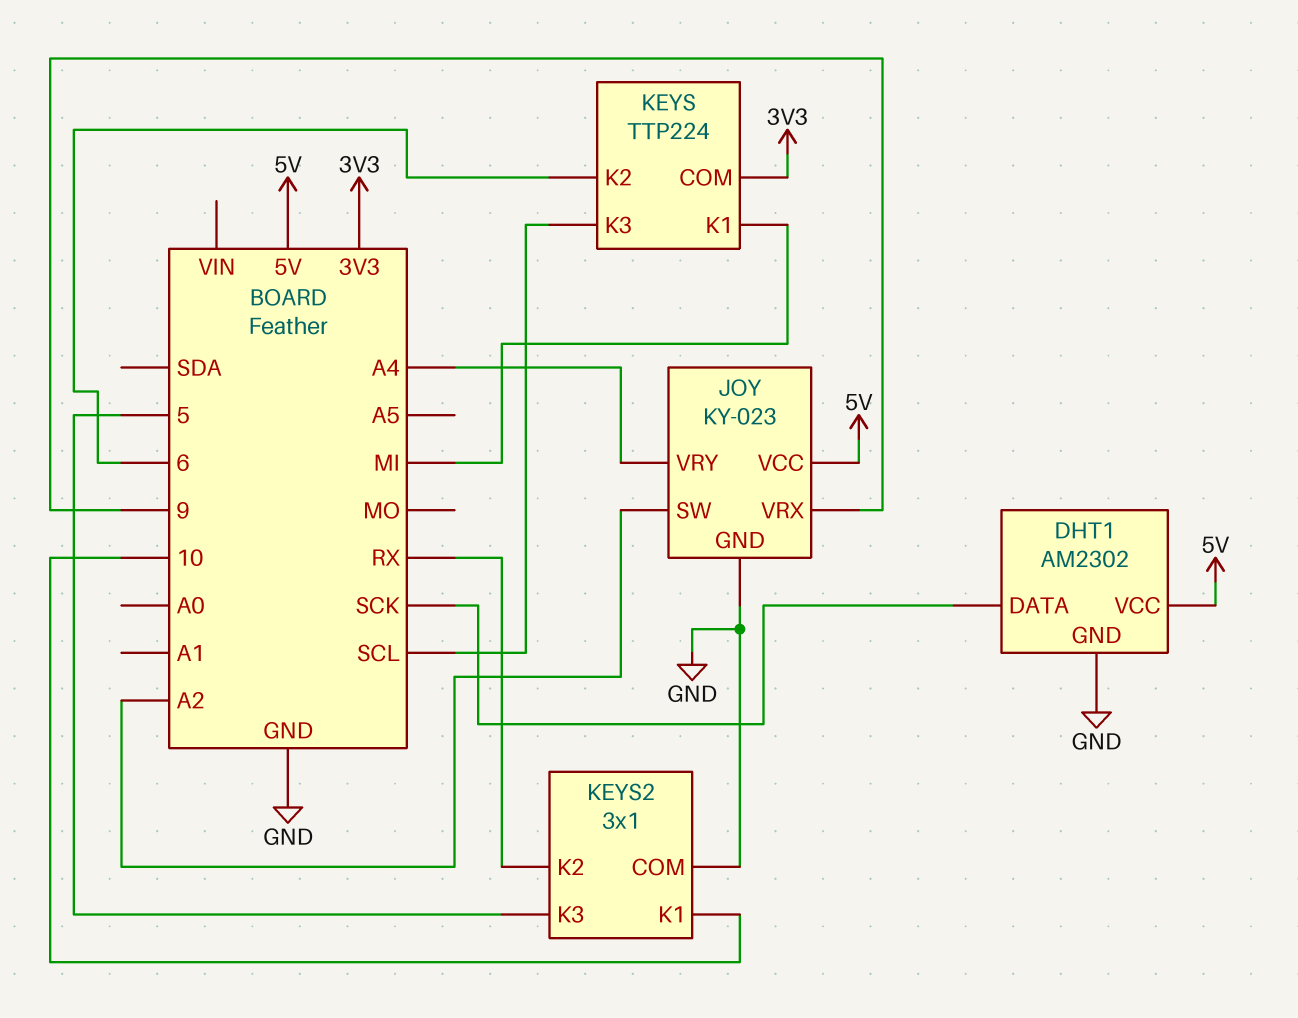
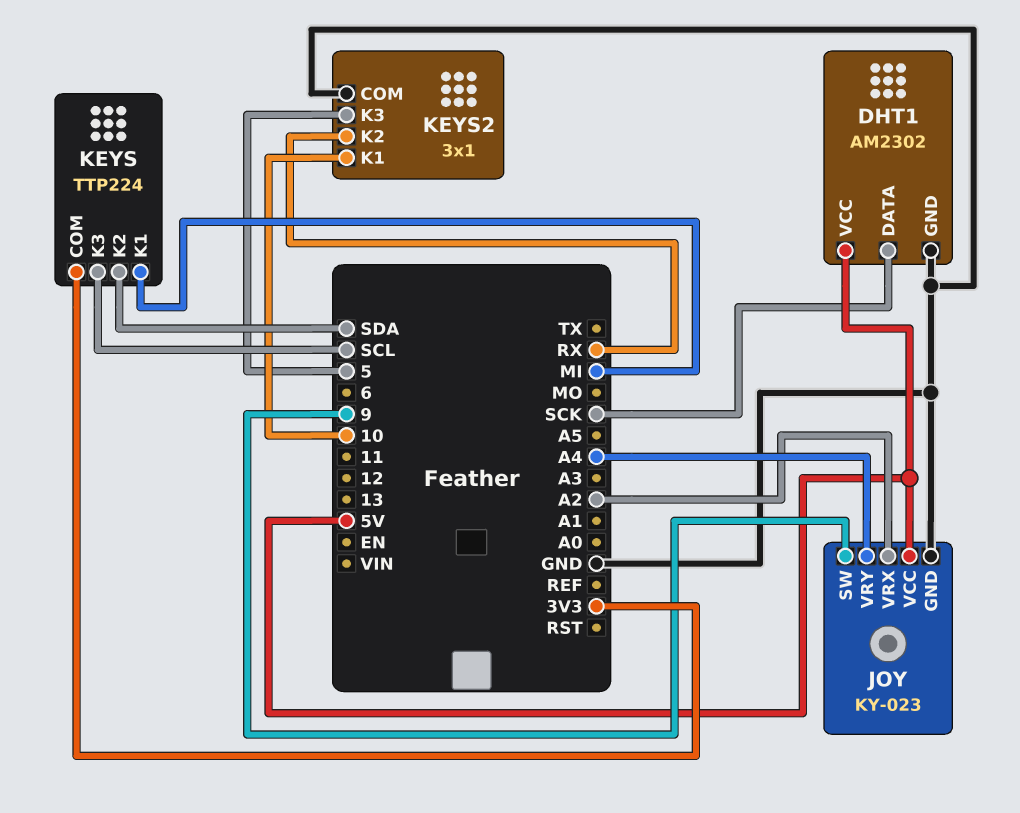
JOY pin SW: A2 -> 9
JOY pin VRX: 9 -> A2
KEYS pin K2: 6 -> SDA

